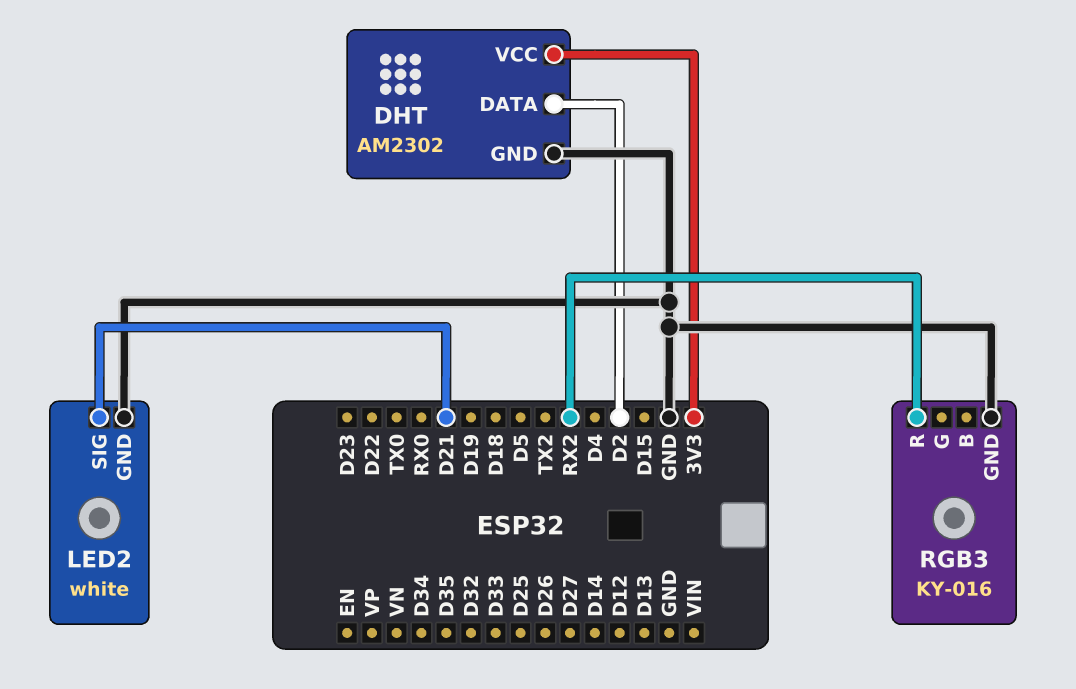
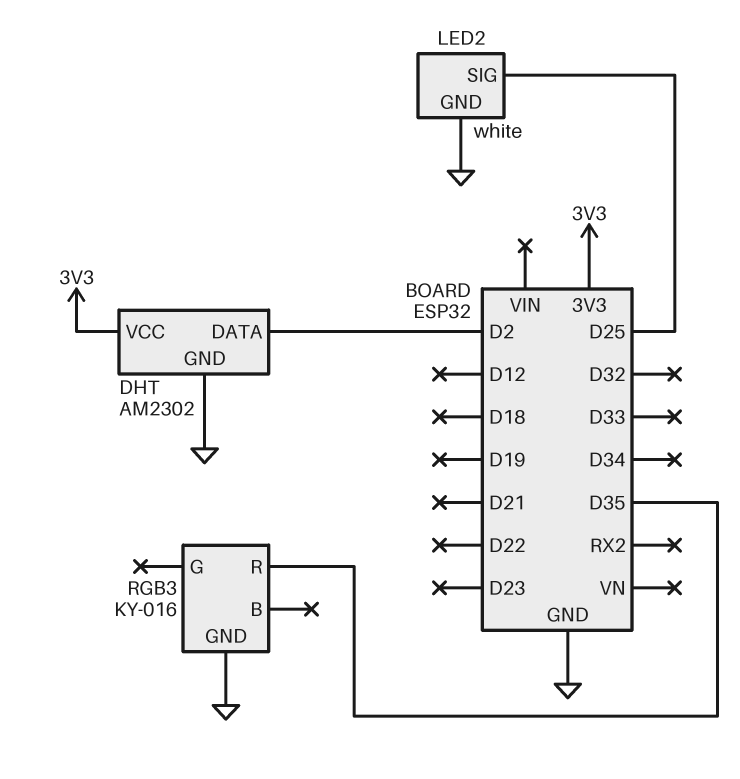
LED2 pin SIG: D21 -> D25
RGB3 pin R: RX2 -> D35

